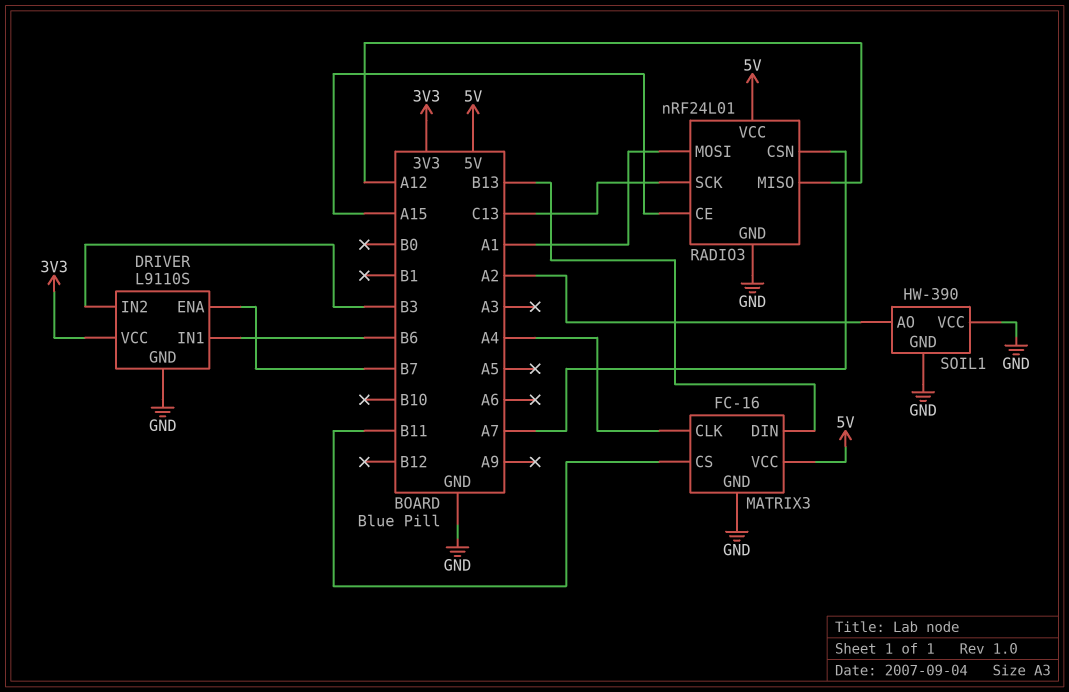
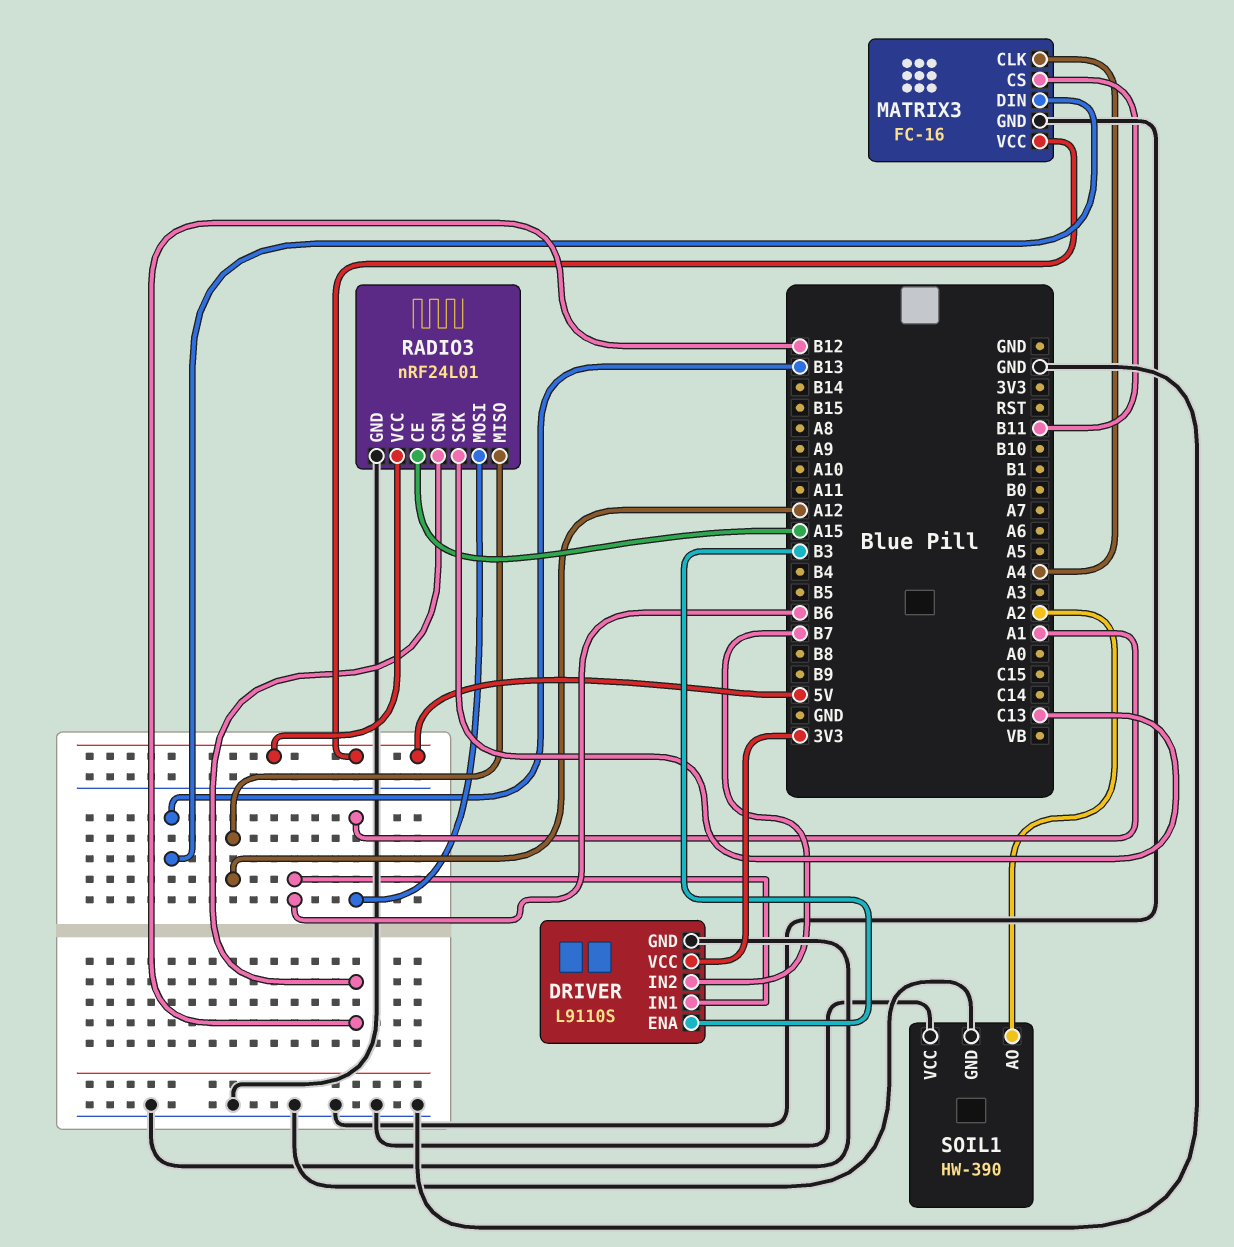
DRIVER pin ENA: B7 -> B3
DRIVER pin IN2: B3 -> B7
RADIO3 pin CSN: A7 -> B12

